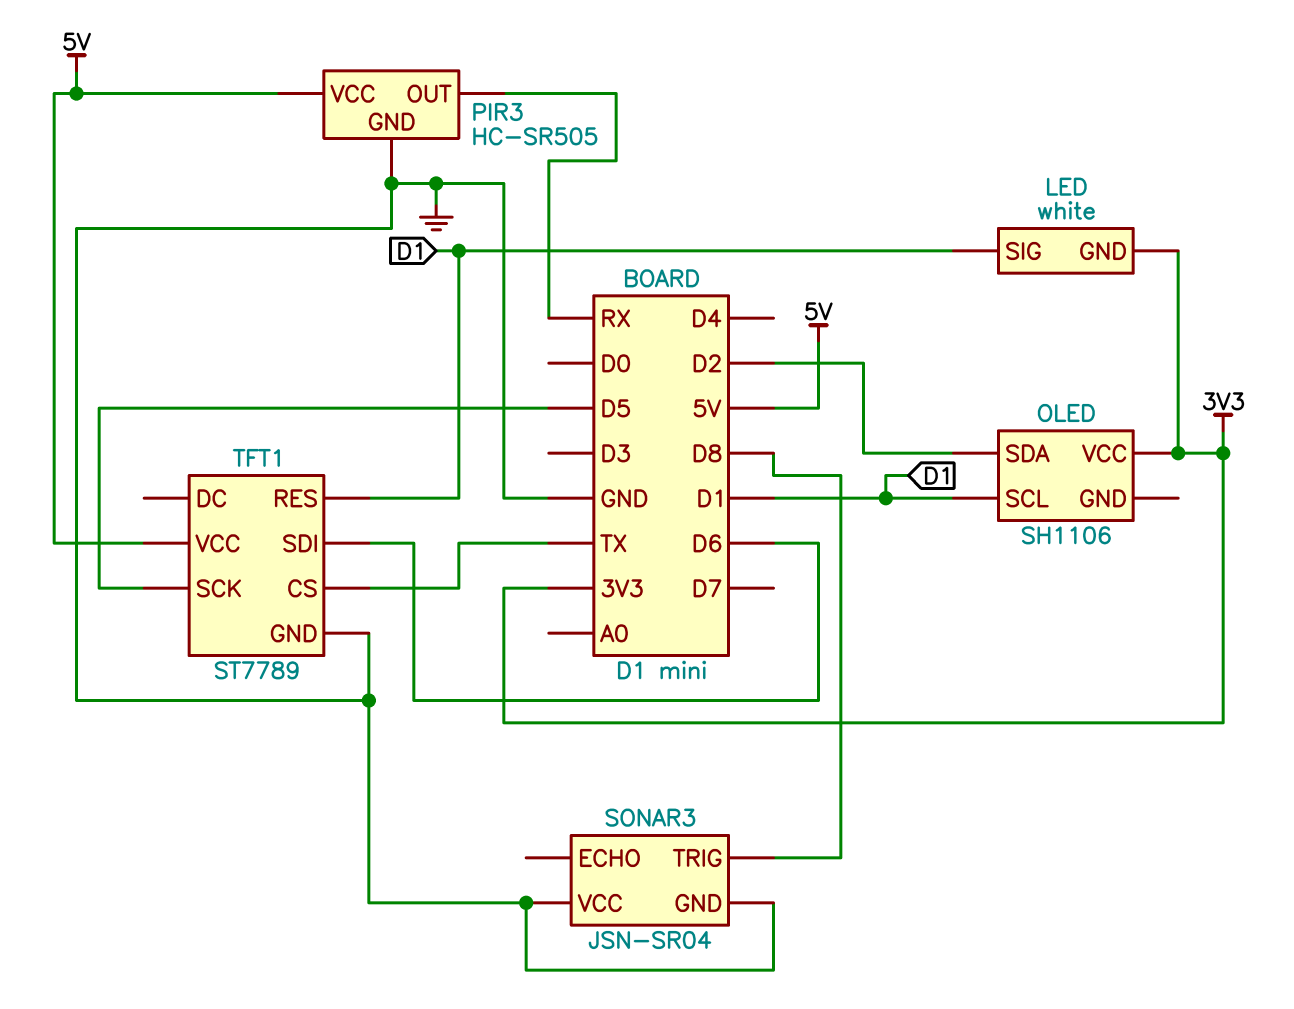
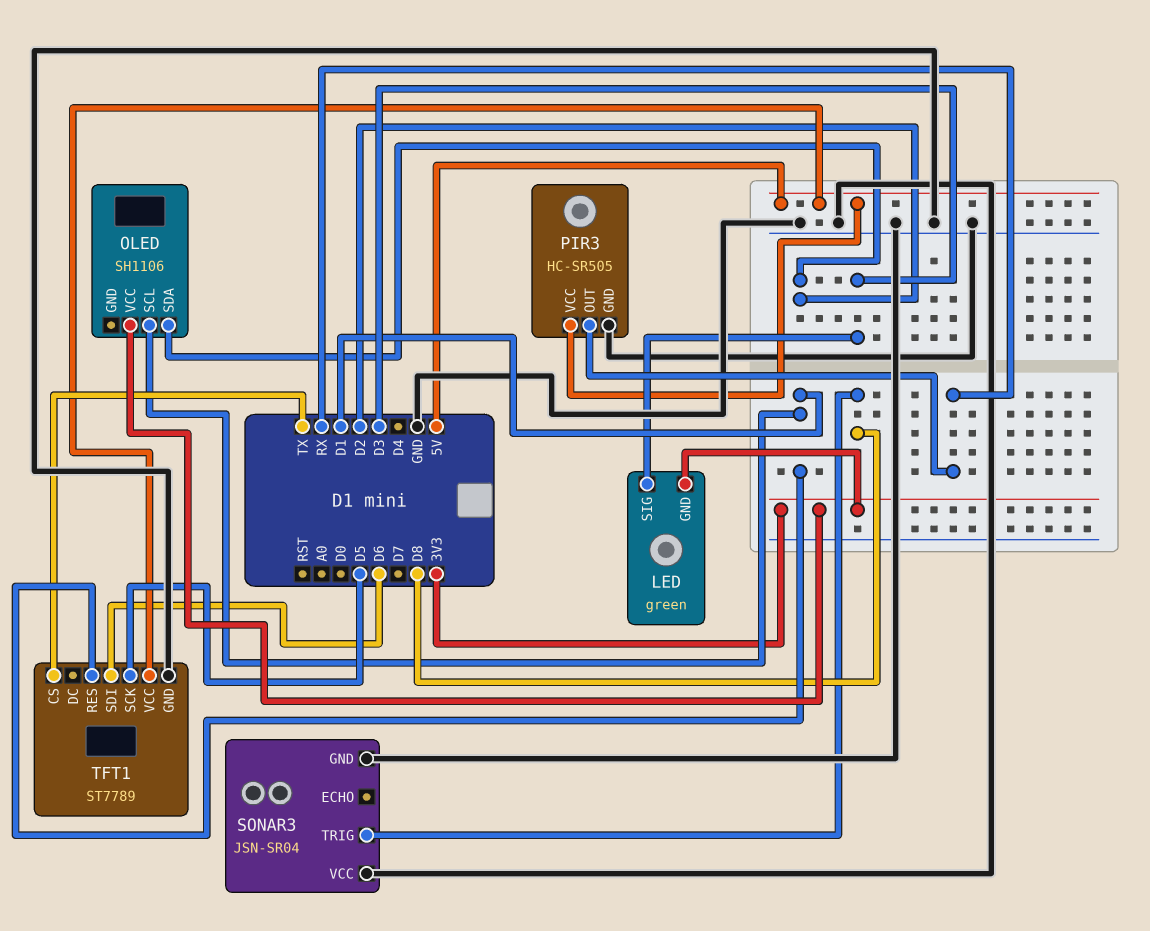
LED: white -> green
LED pin SIG: D1 -> D3

